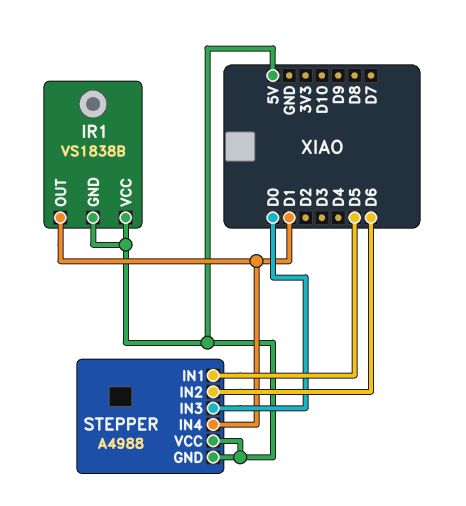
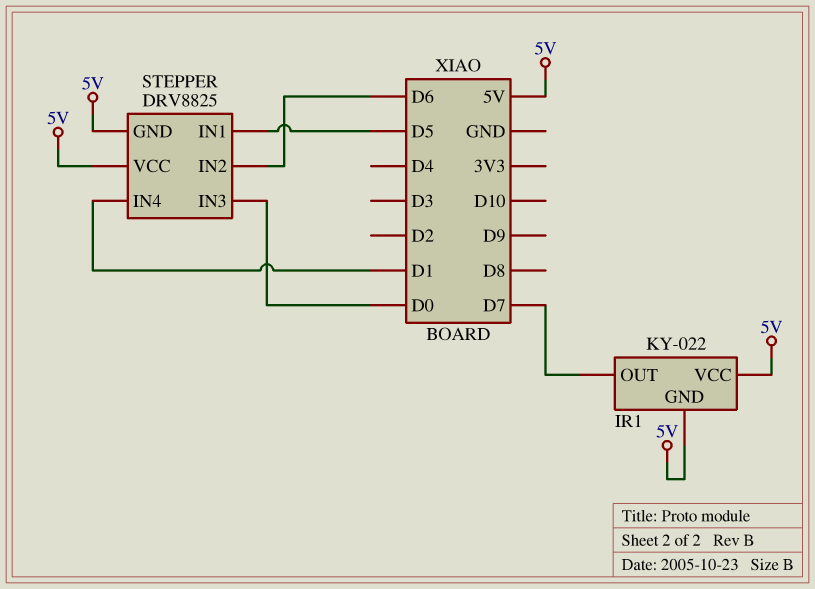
IR1: VS1838B -> KY-022
IR1 pin OUT: D1 -> D7
STEPPER: A4988 -> DRV8825

